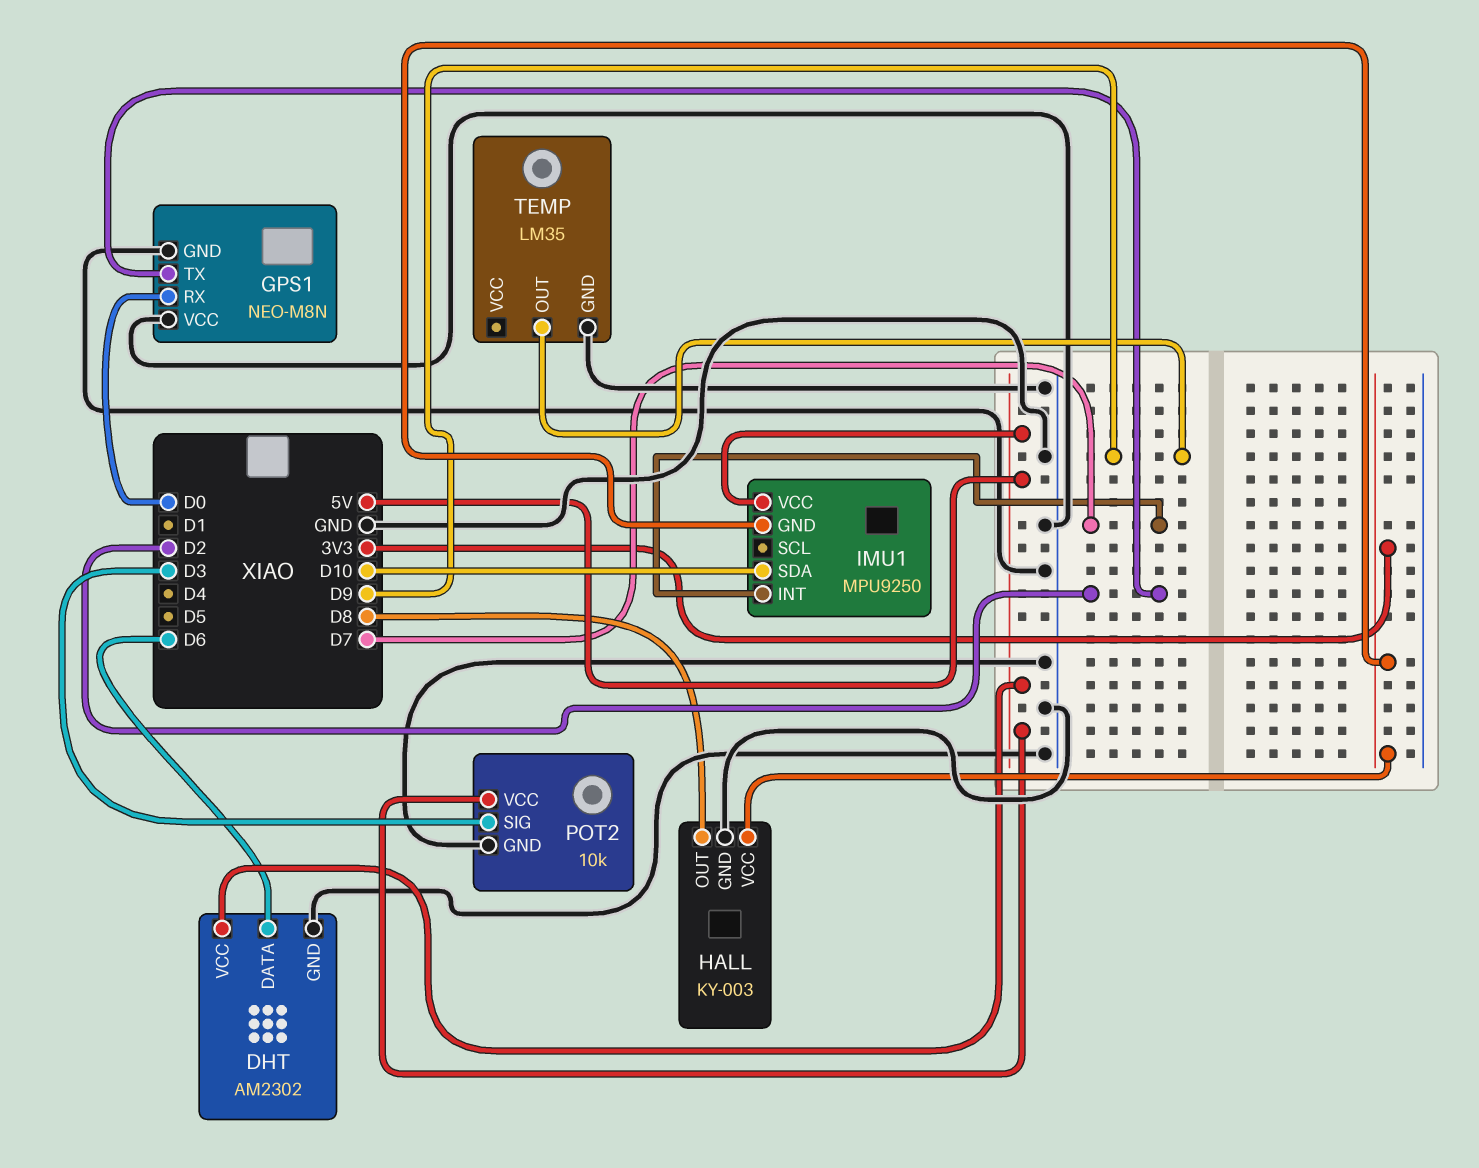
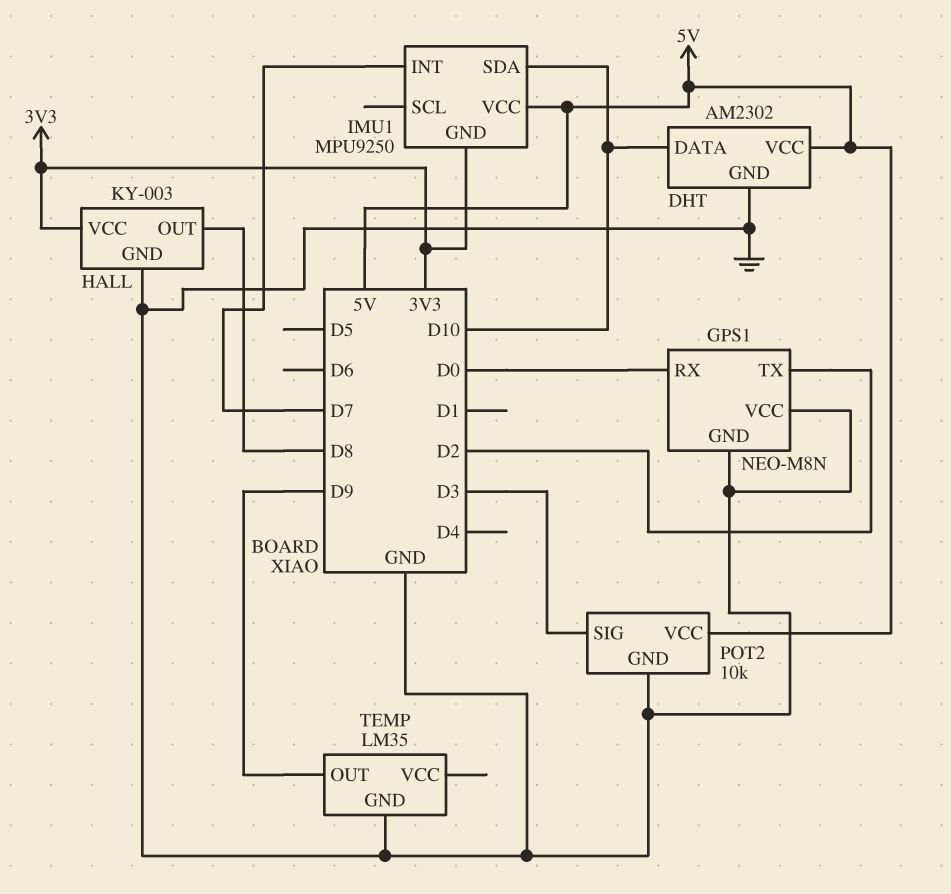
DHT pin DATA: D6 -> D10

